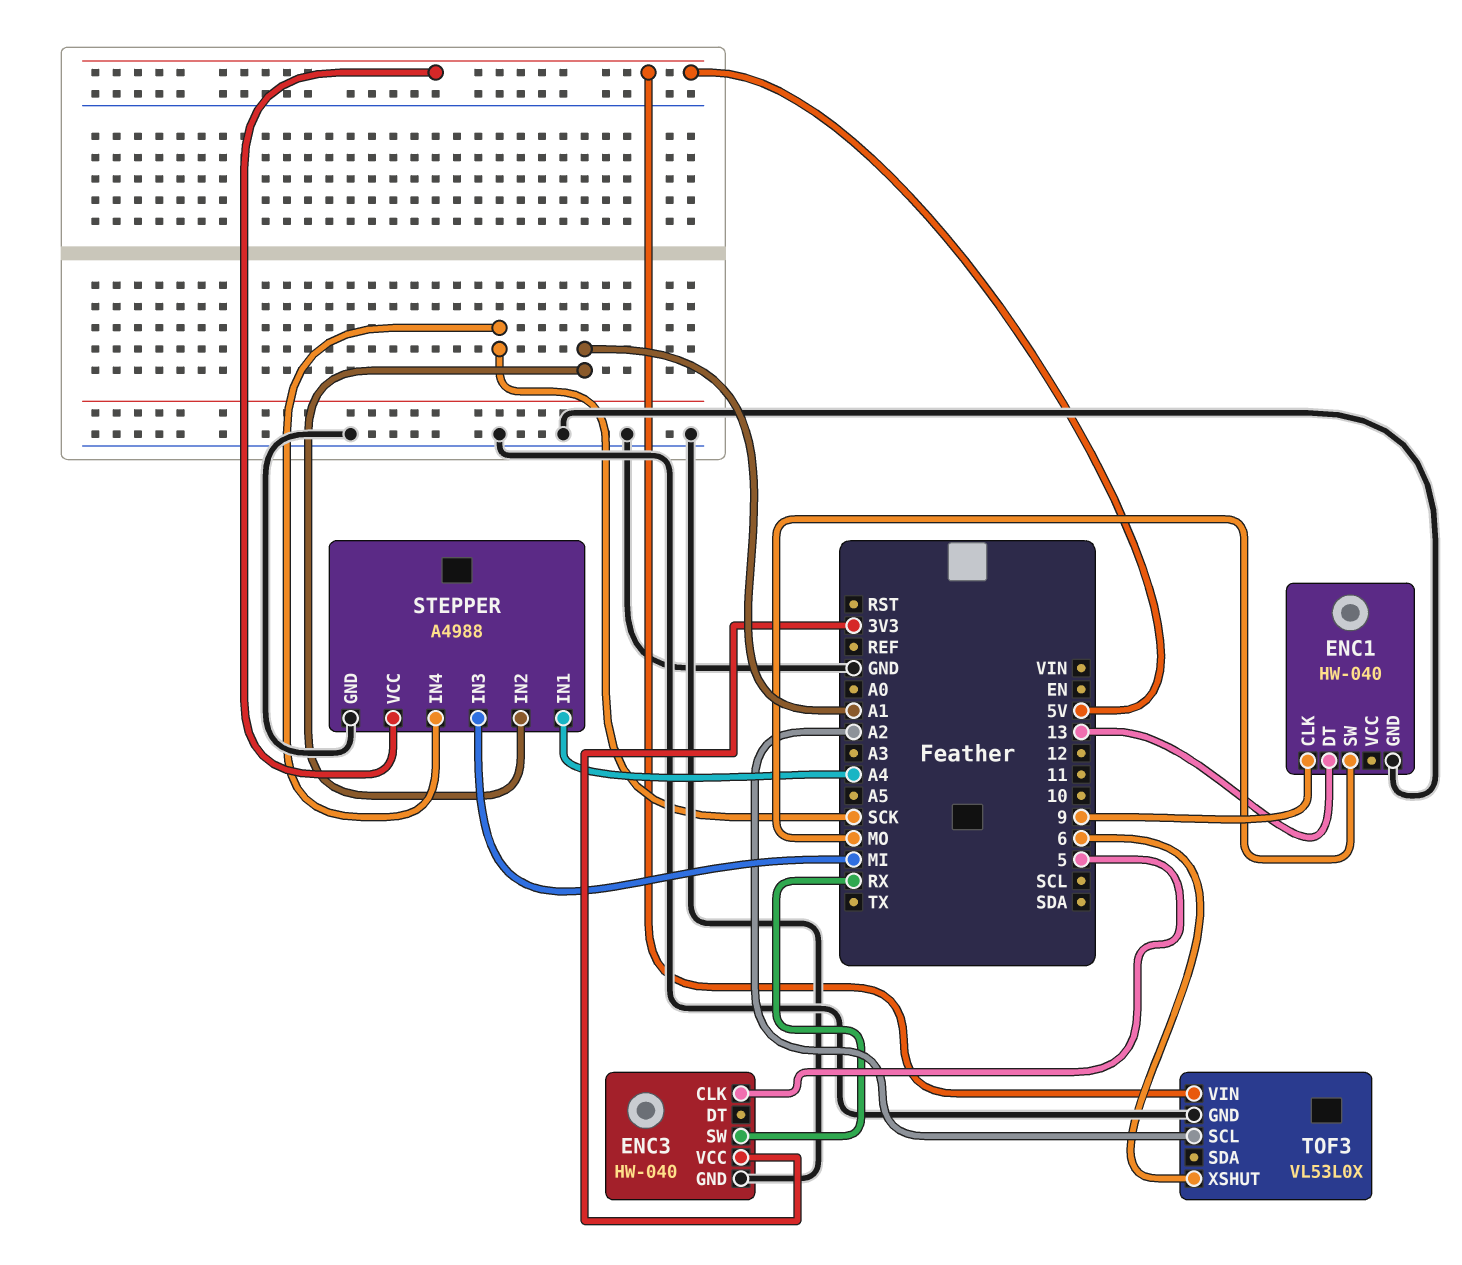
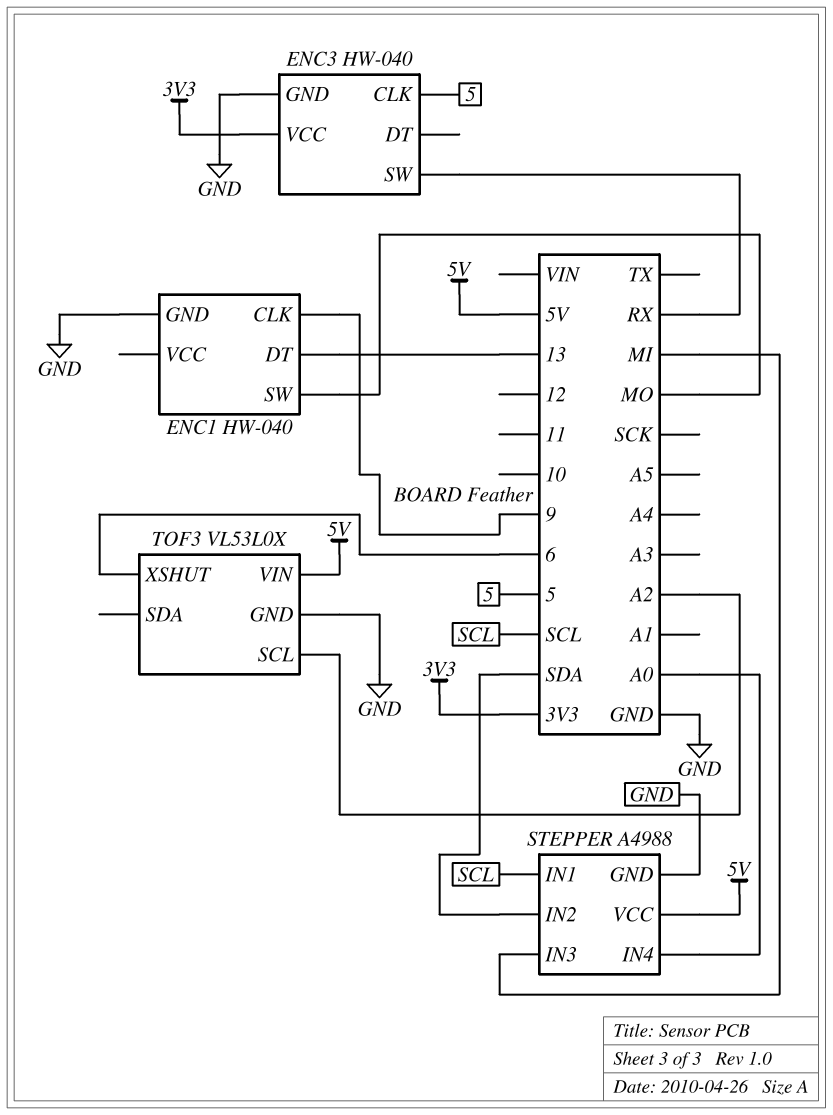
STEPPER pin IN1: A4 -> SCL
STEPPER pin IN2: A1 -> SDA
STEPPER pin IN4: SCK -> A0

